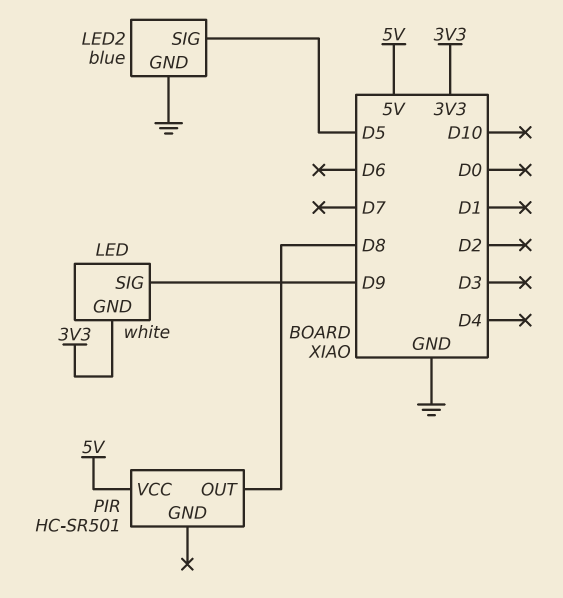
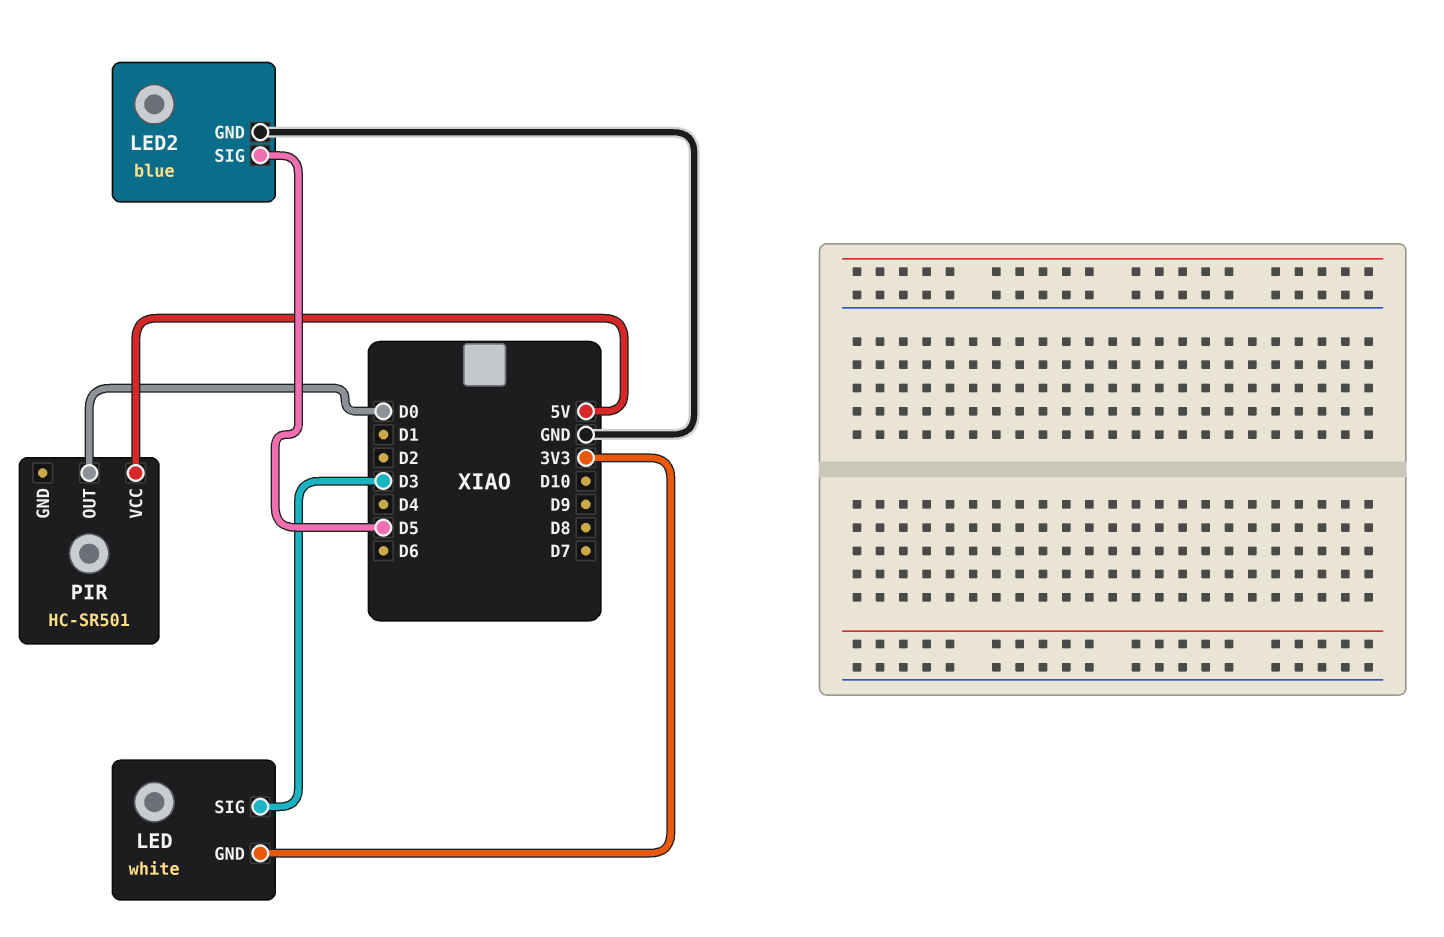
LED pin SIG: D9 -> D3
PIR pin OUT: D8 -> D0

